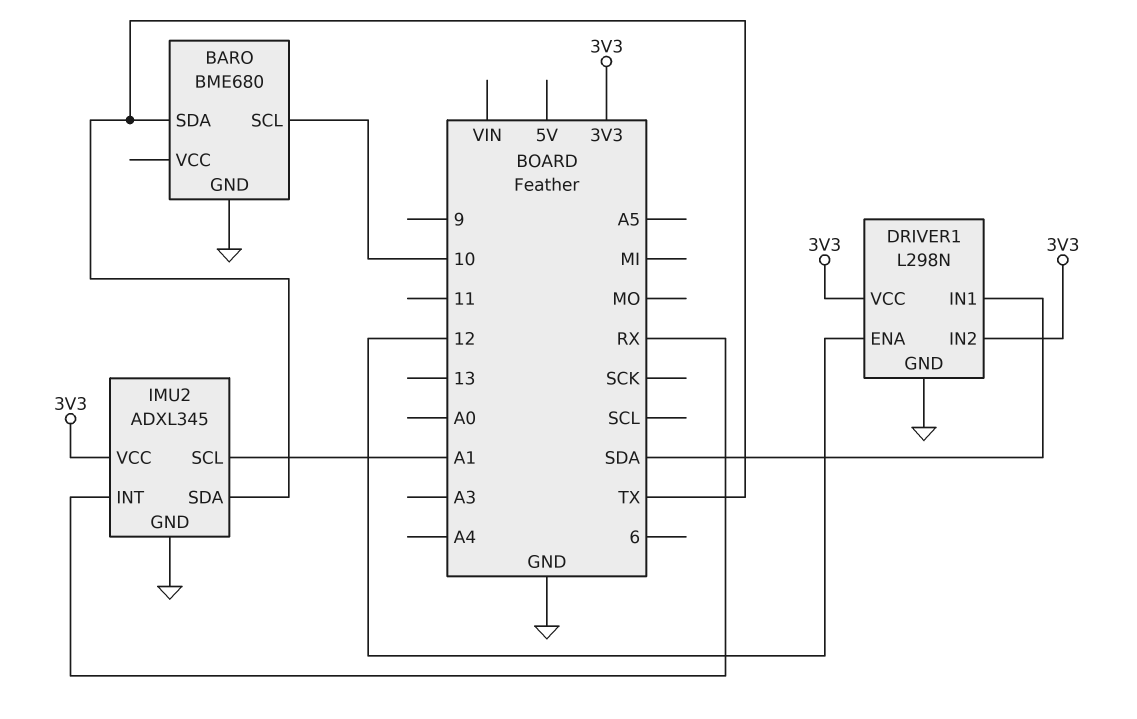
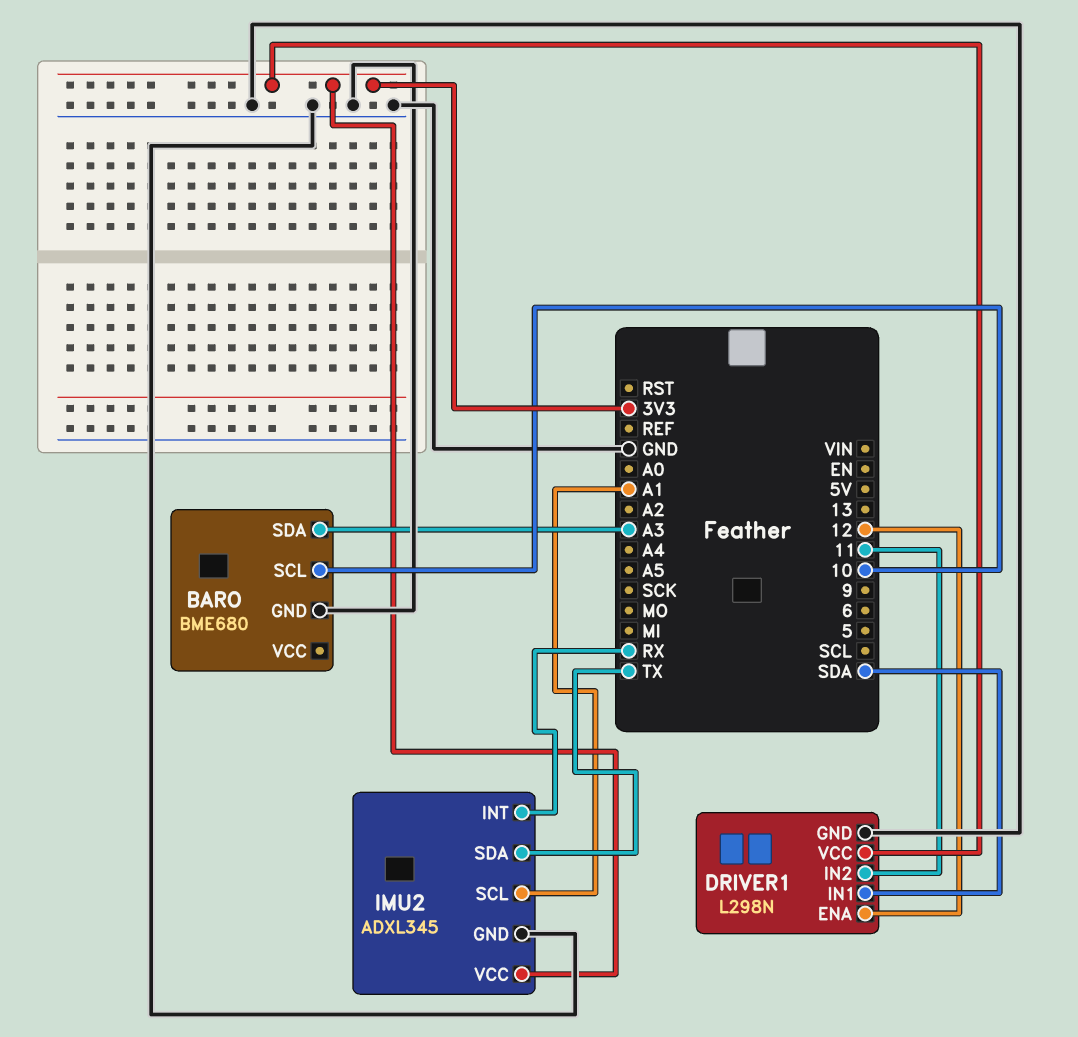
BARO pin SDA: TX -> A3
DRIVER1 pin IN2: 3V3 -> 11

